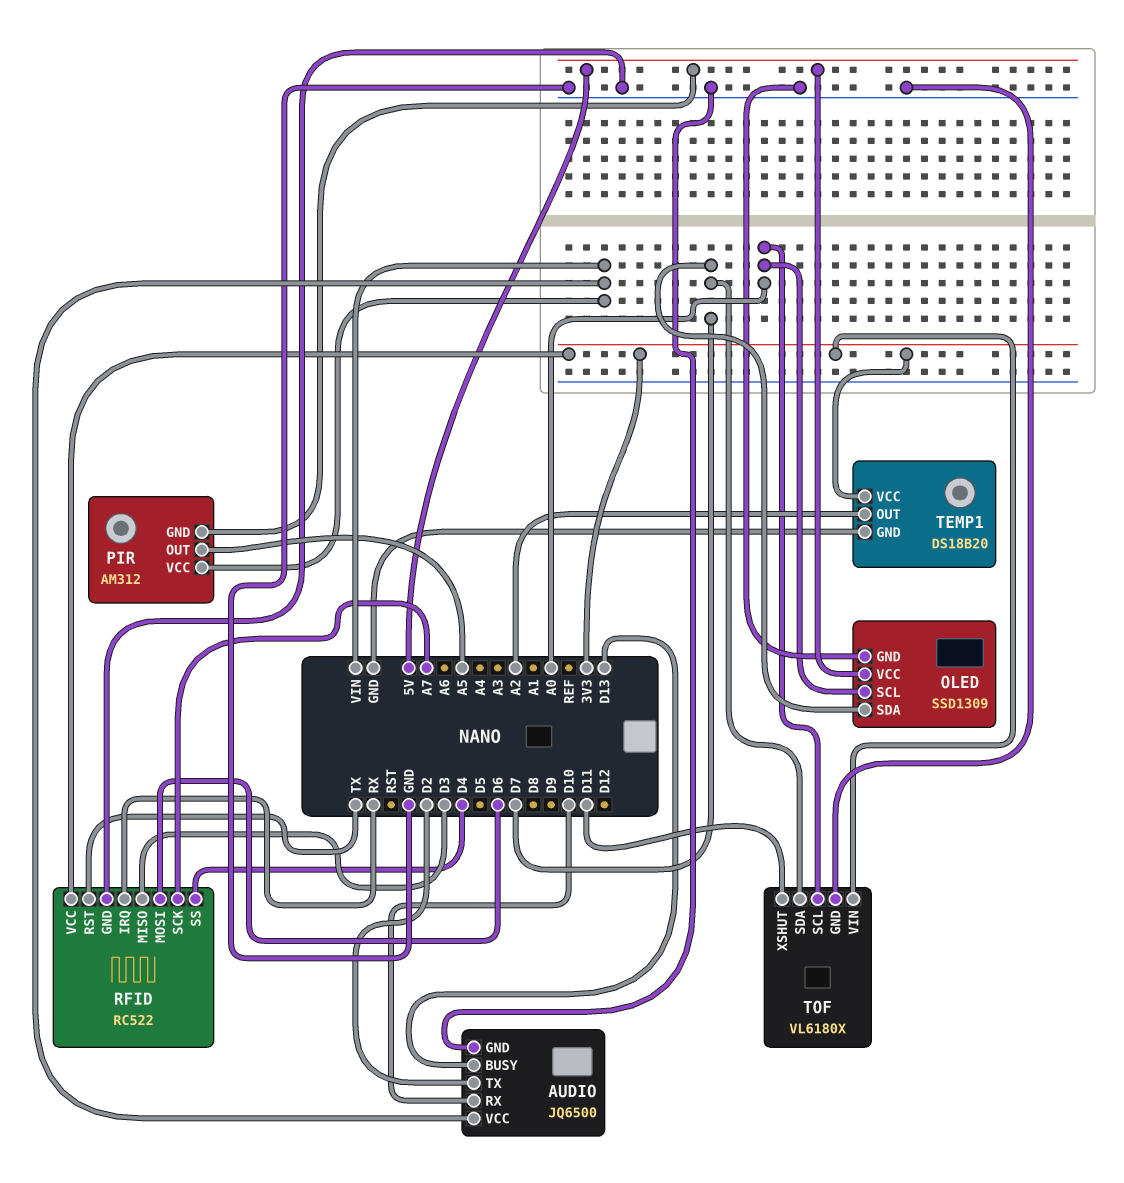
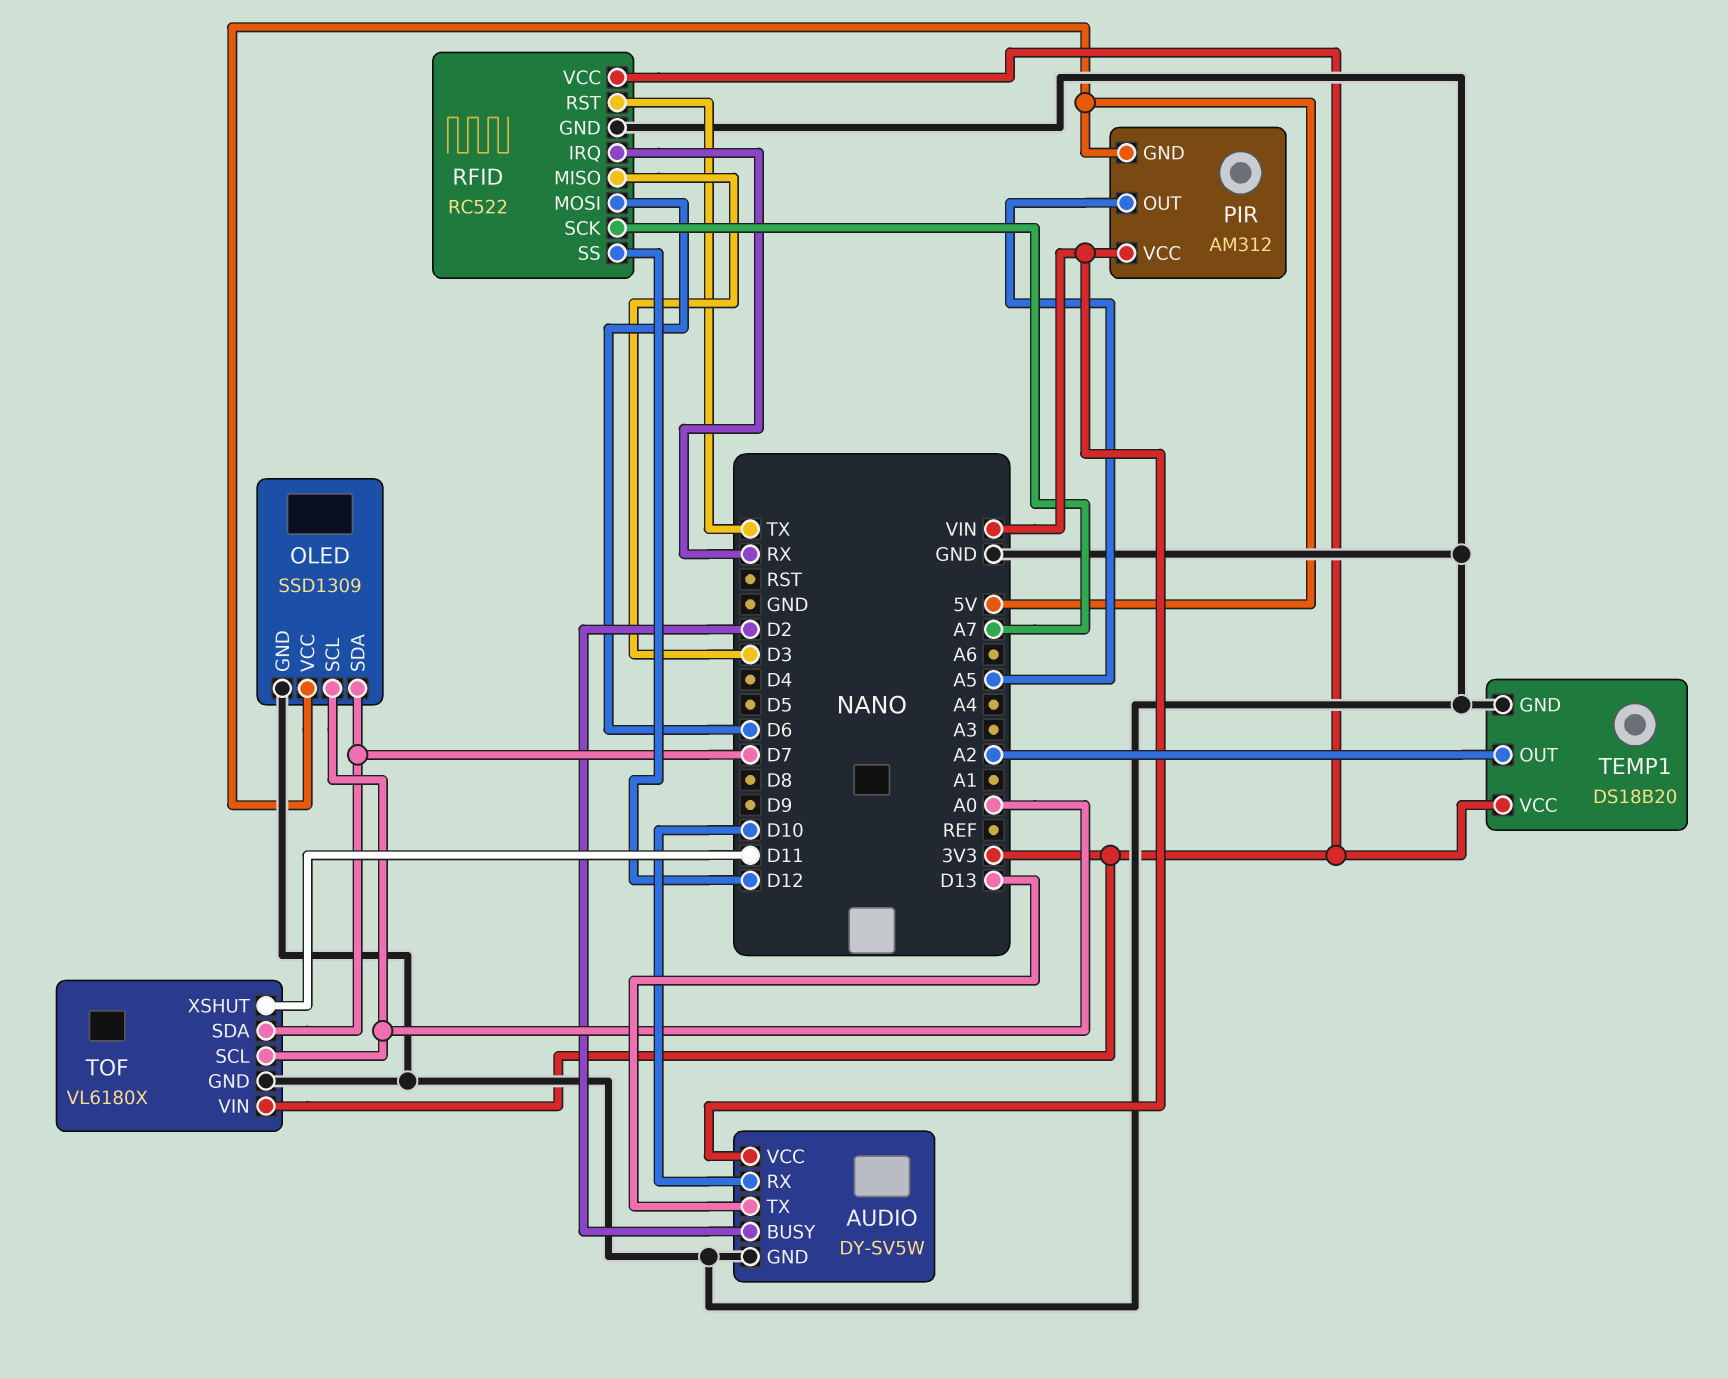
AUDIO: JQ6500 -> DY-SV5W
AUDIO pin BUSY: D13 -> D2
AUDIO pin TX: D2 -> D13
RFID pin SS: D4 -> D12

